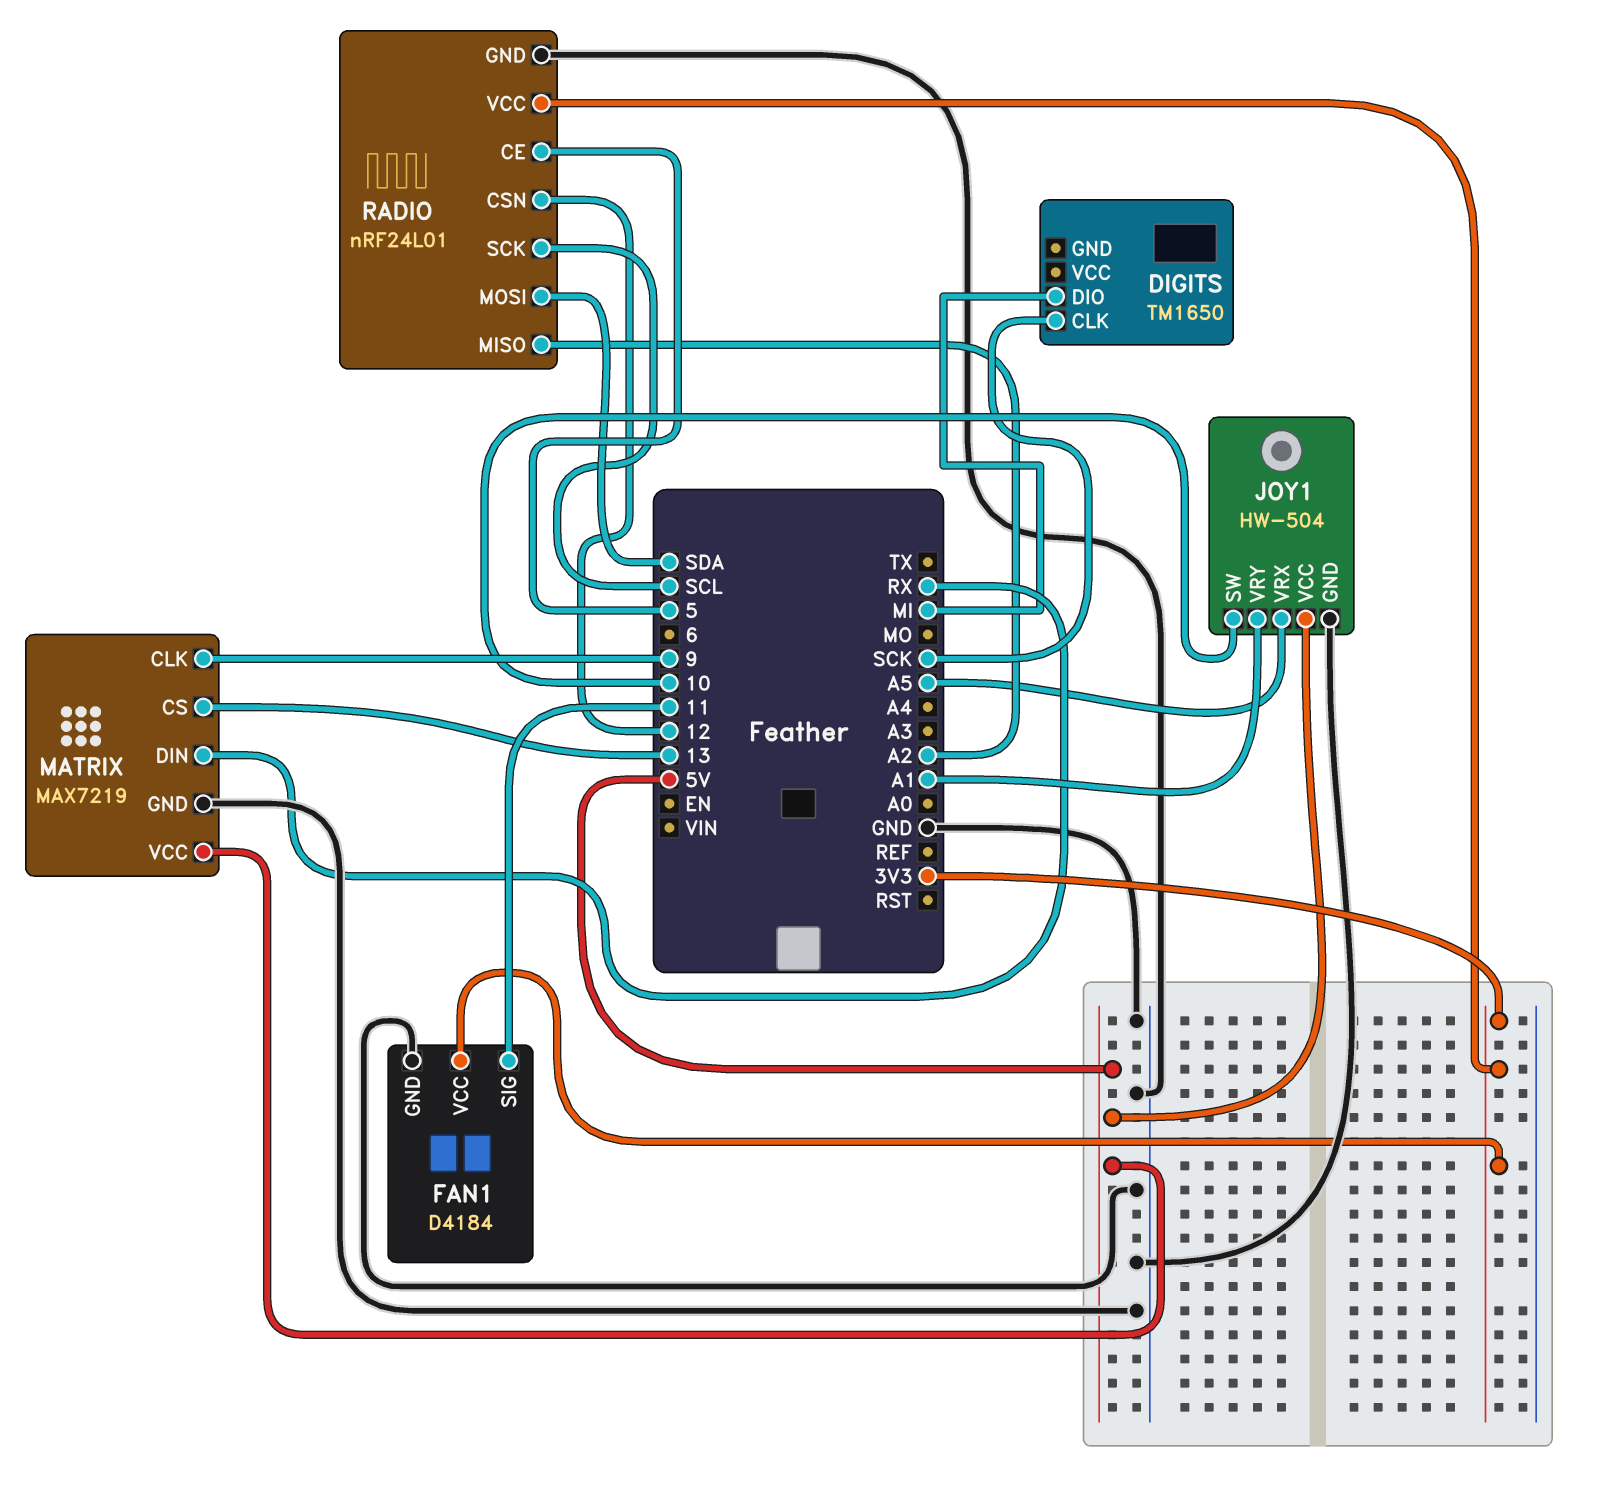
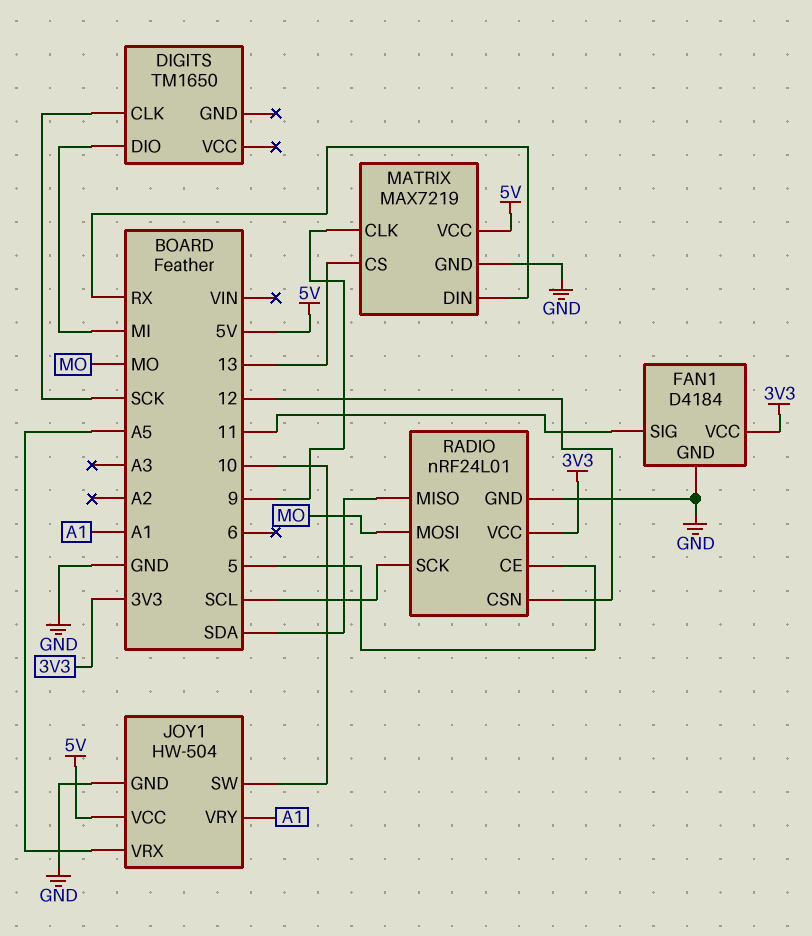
RADIO pin MISO: A2 -> SDA
RADIO pin MOSI: SDA -> MO

